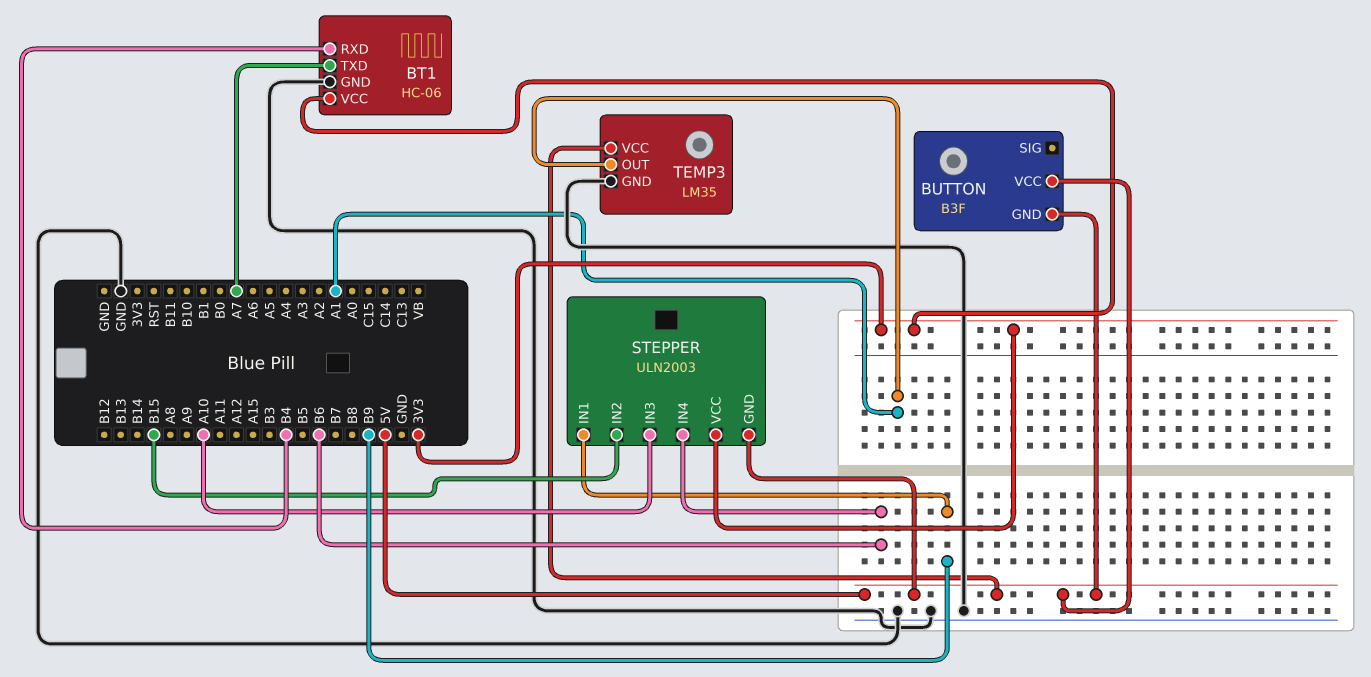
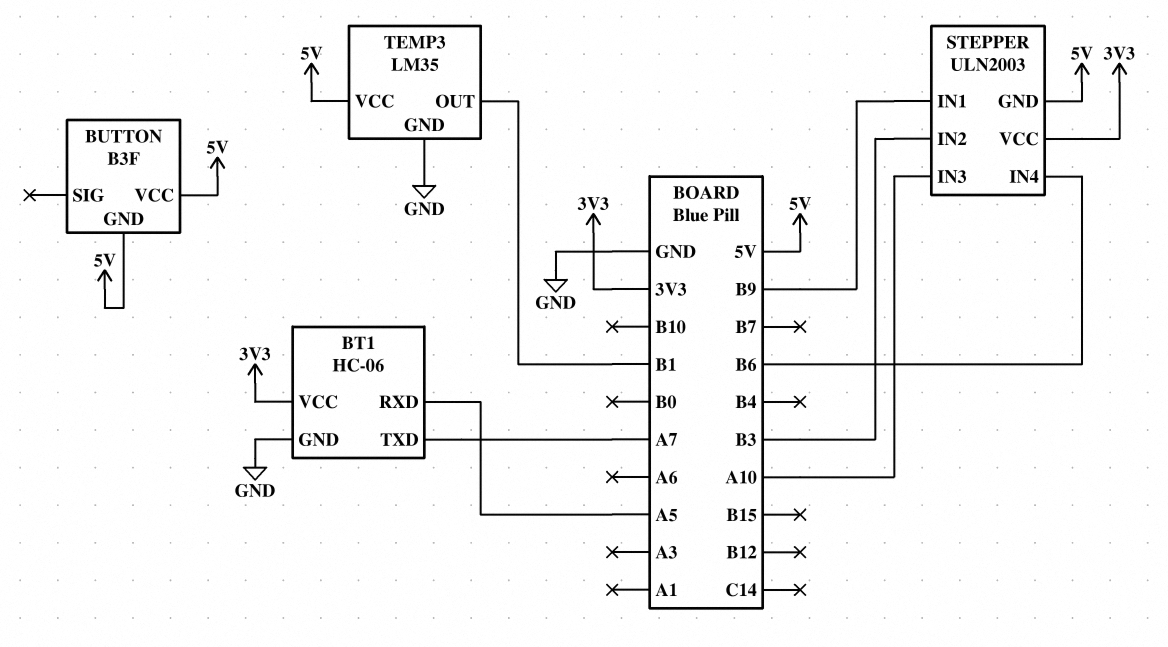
BT1 pin RXD: B4 -> A5
STEPPER pin IN2: B15 -> B3
TEMP3 pin OUT: A1 -> B1

